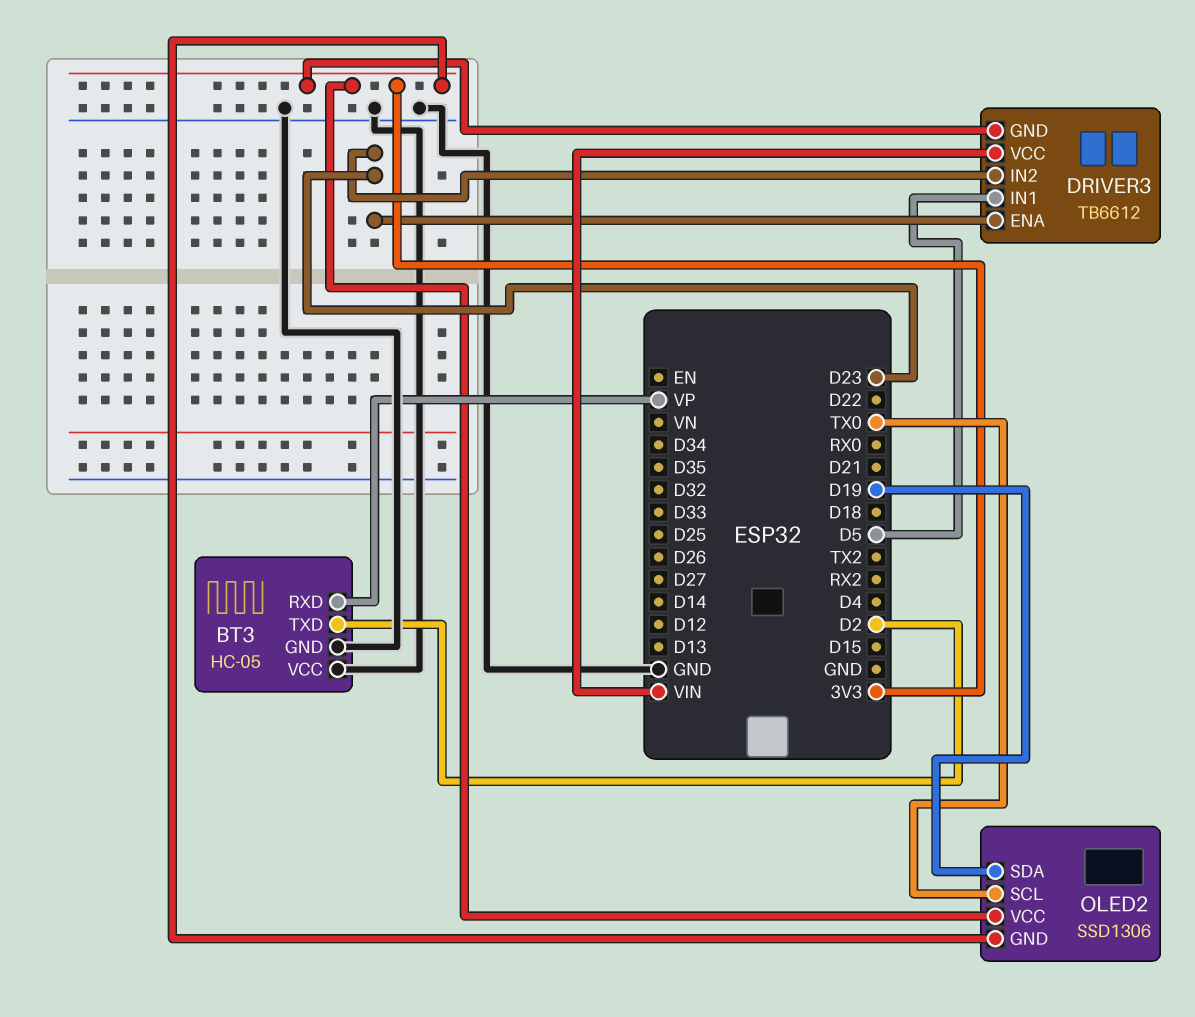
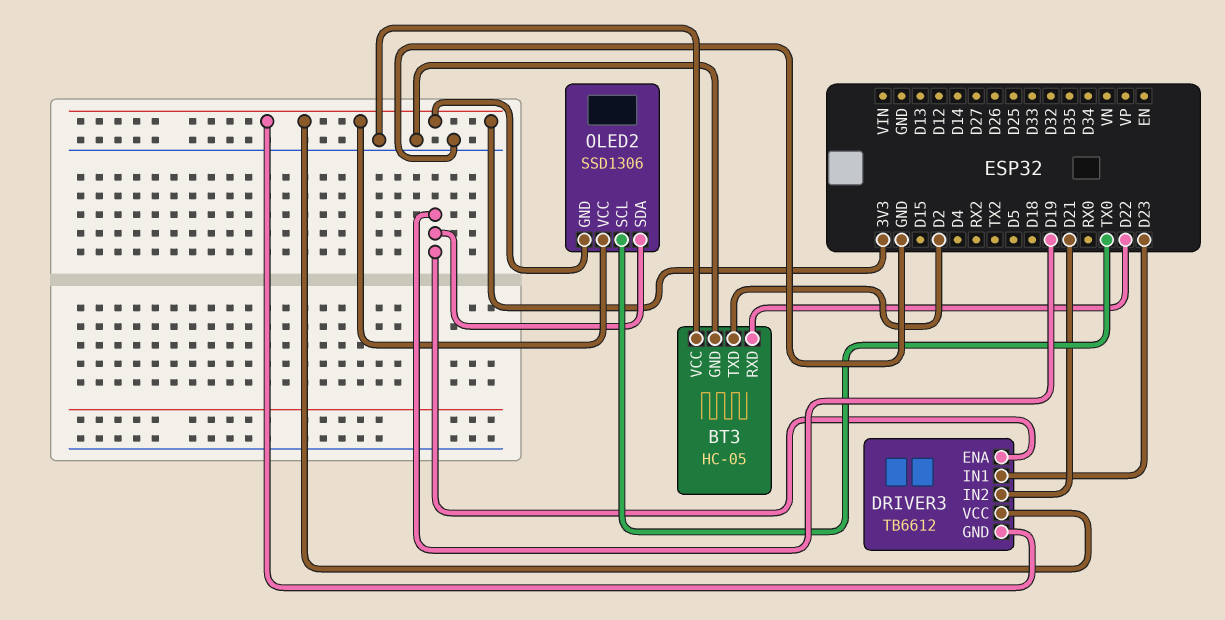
BT3 pin RXD: VP -> D22
DRIVER3 pin ENA: D23 -> D19
DRIVER3 pin IN1: D5 -> D23
DRIVER3 pin IN2: D23 -> D21
DRIVER3 pin VCC: VIN -> 3V3

